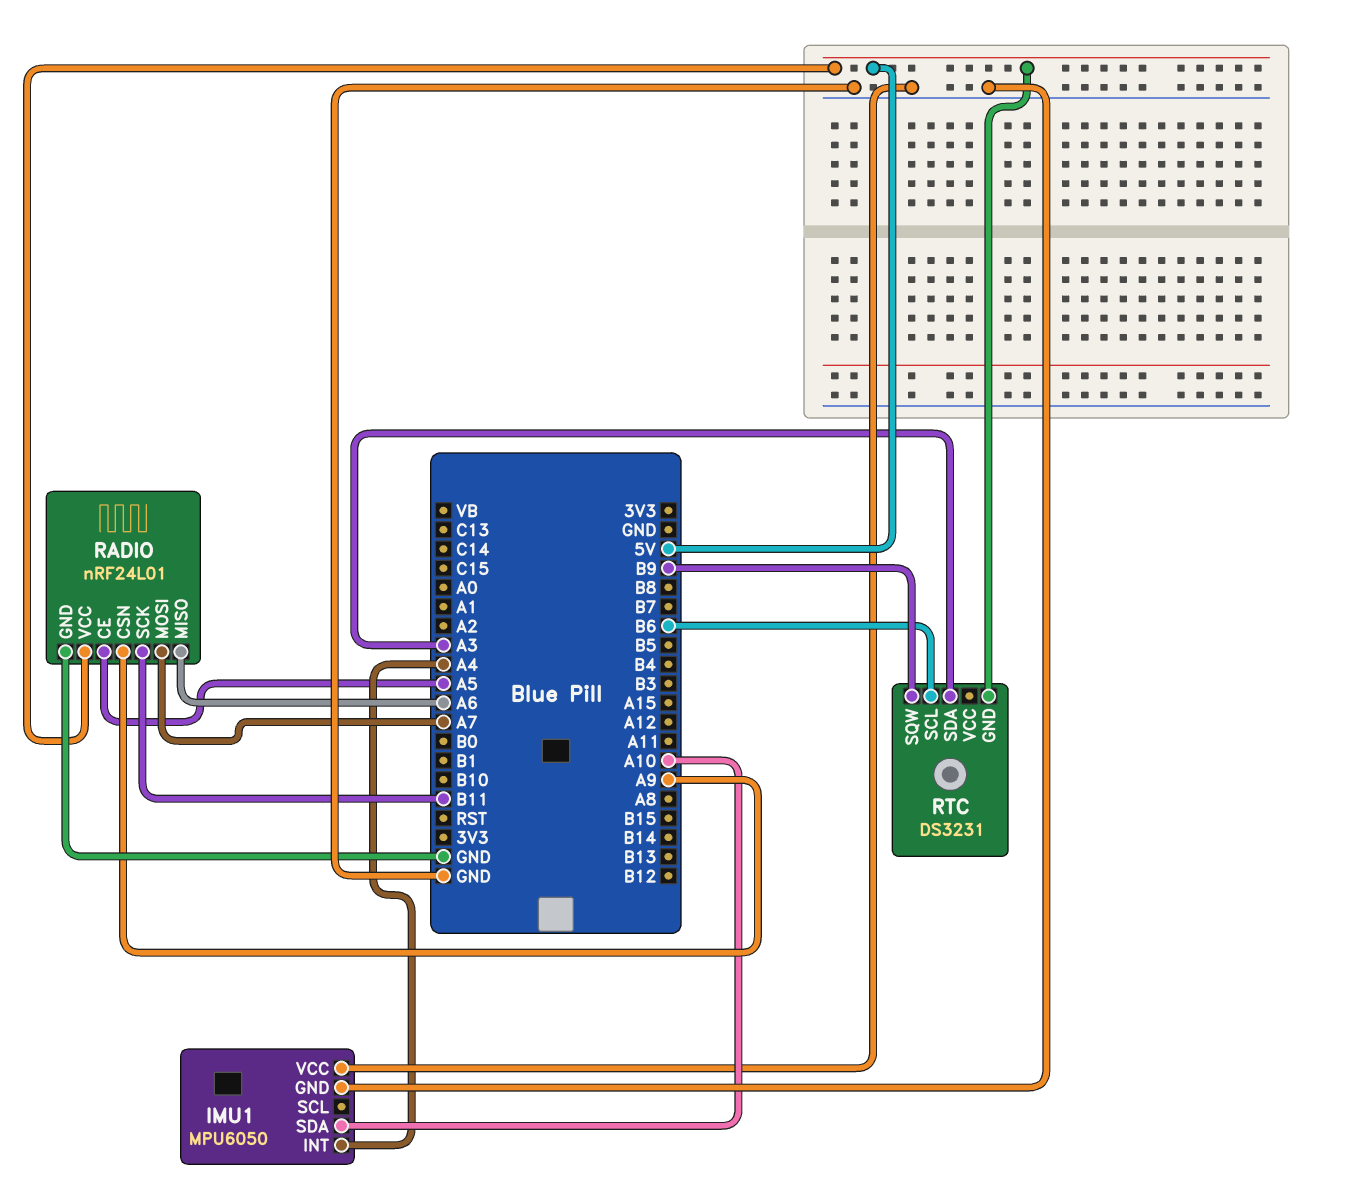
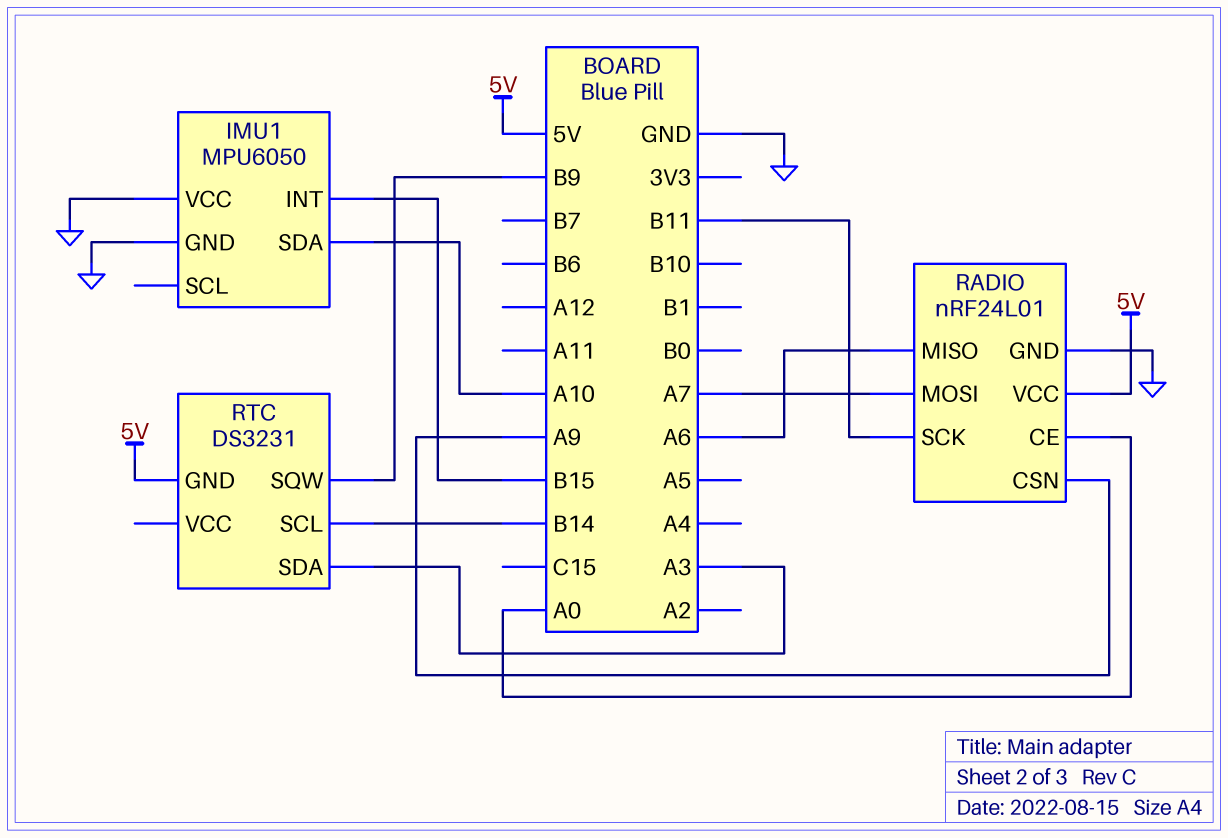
IMU1 pin INT: A4 -> B15
RADIO pin CE: A5 -> A0
RTC pin SCL: B6 -> B14

